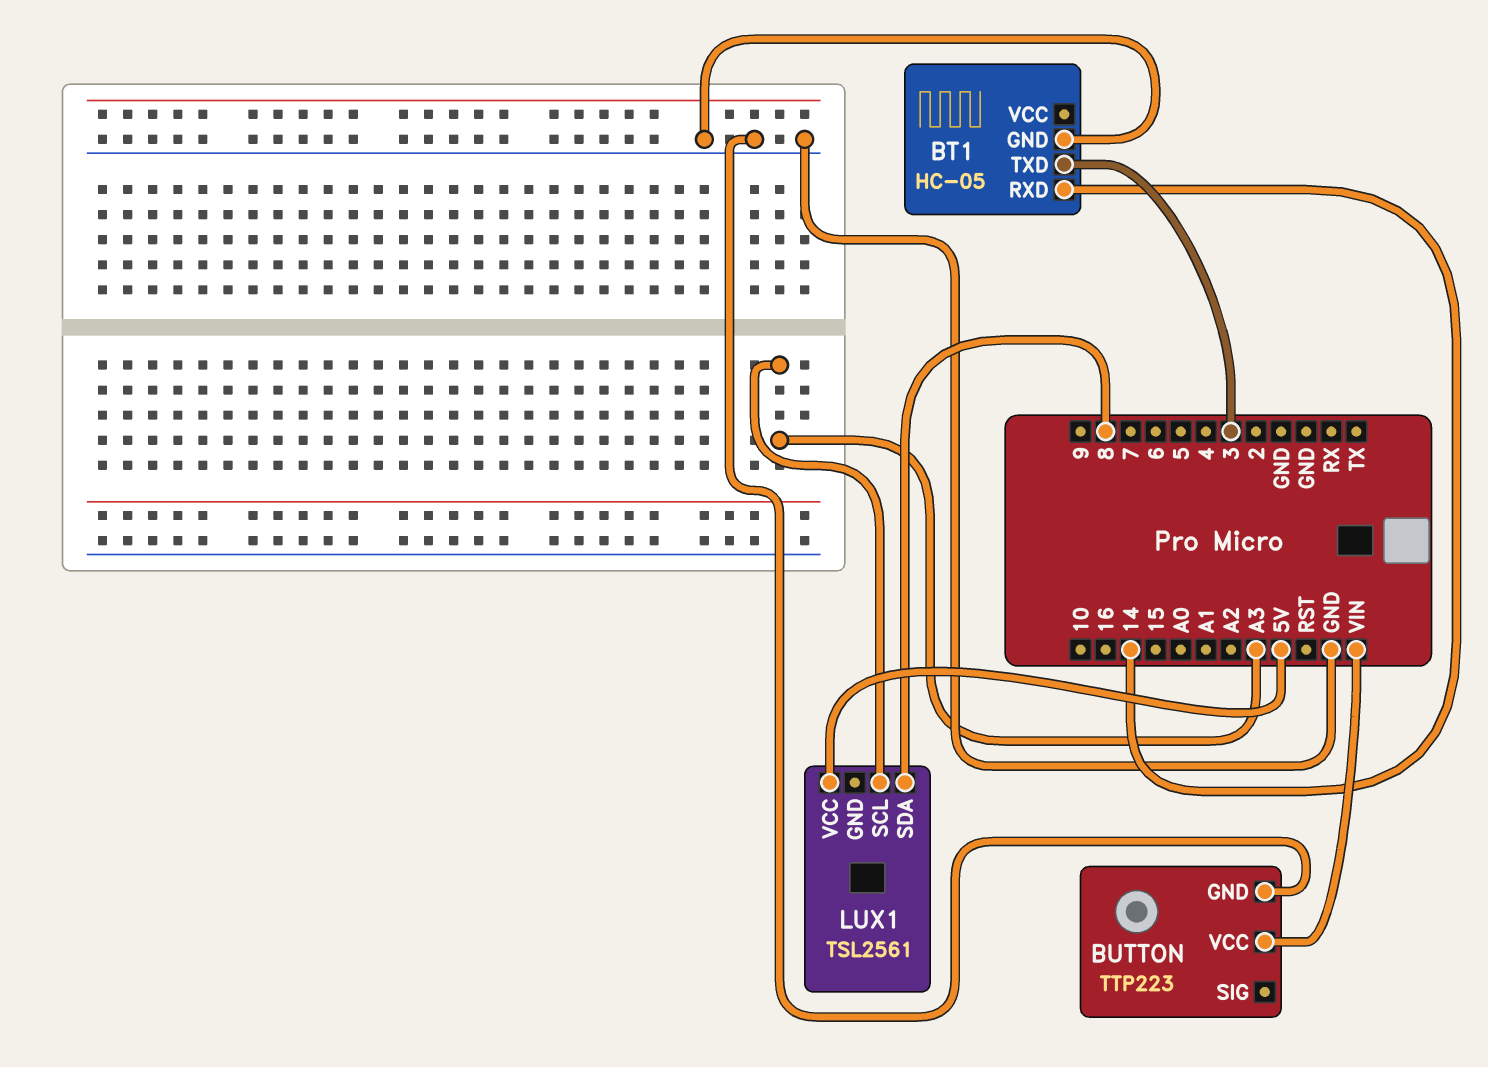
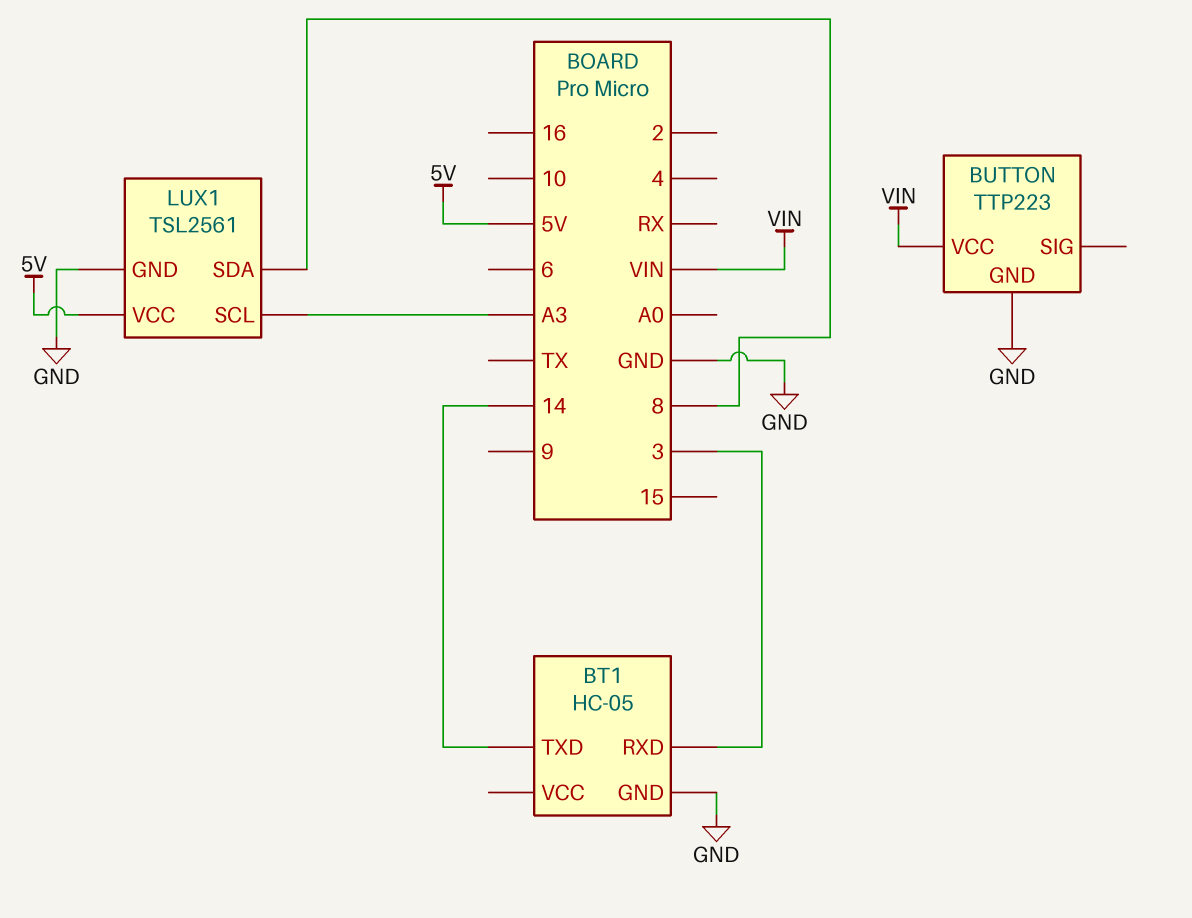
BT1 pin RXD: 14 -> 3
BT1 pin TXD: 3 -> 14
LUX1 pin GND: none -> GND

